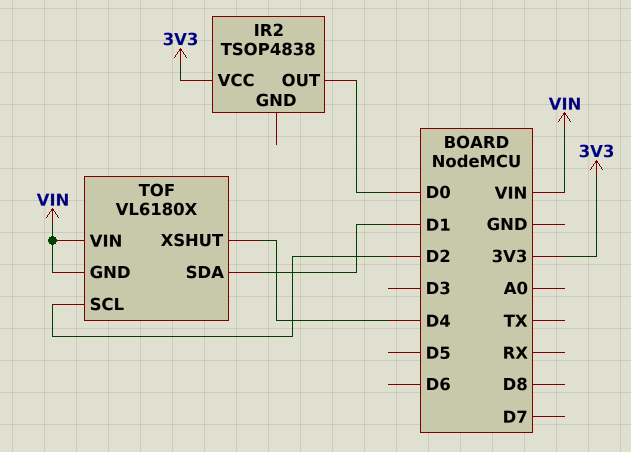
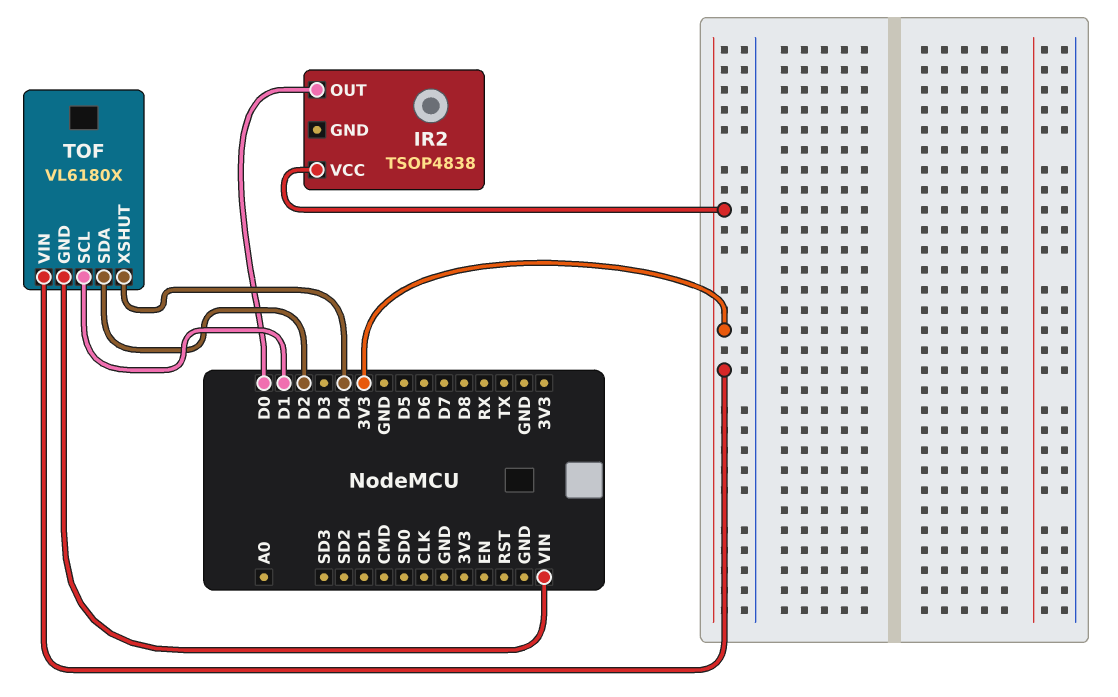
TOF pin SCL: D2 -> D1
TOF pin SDA: D1 -> D2
TOF pin VIN: VIN -> 3V3

